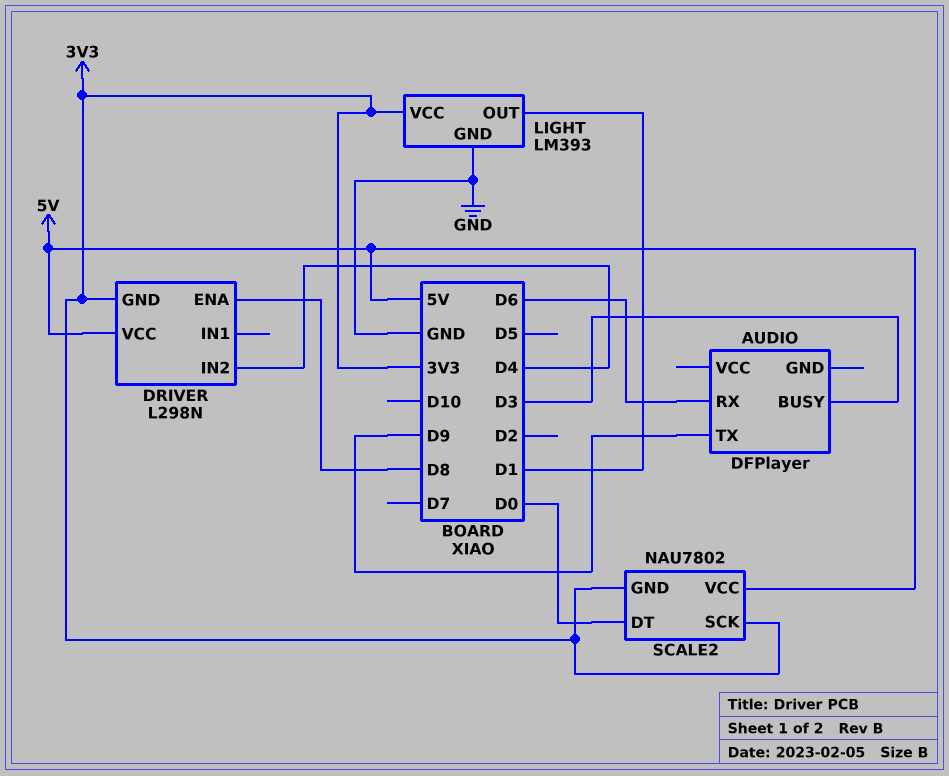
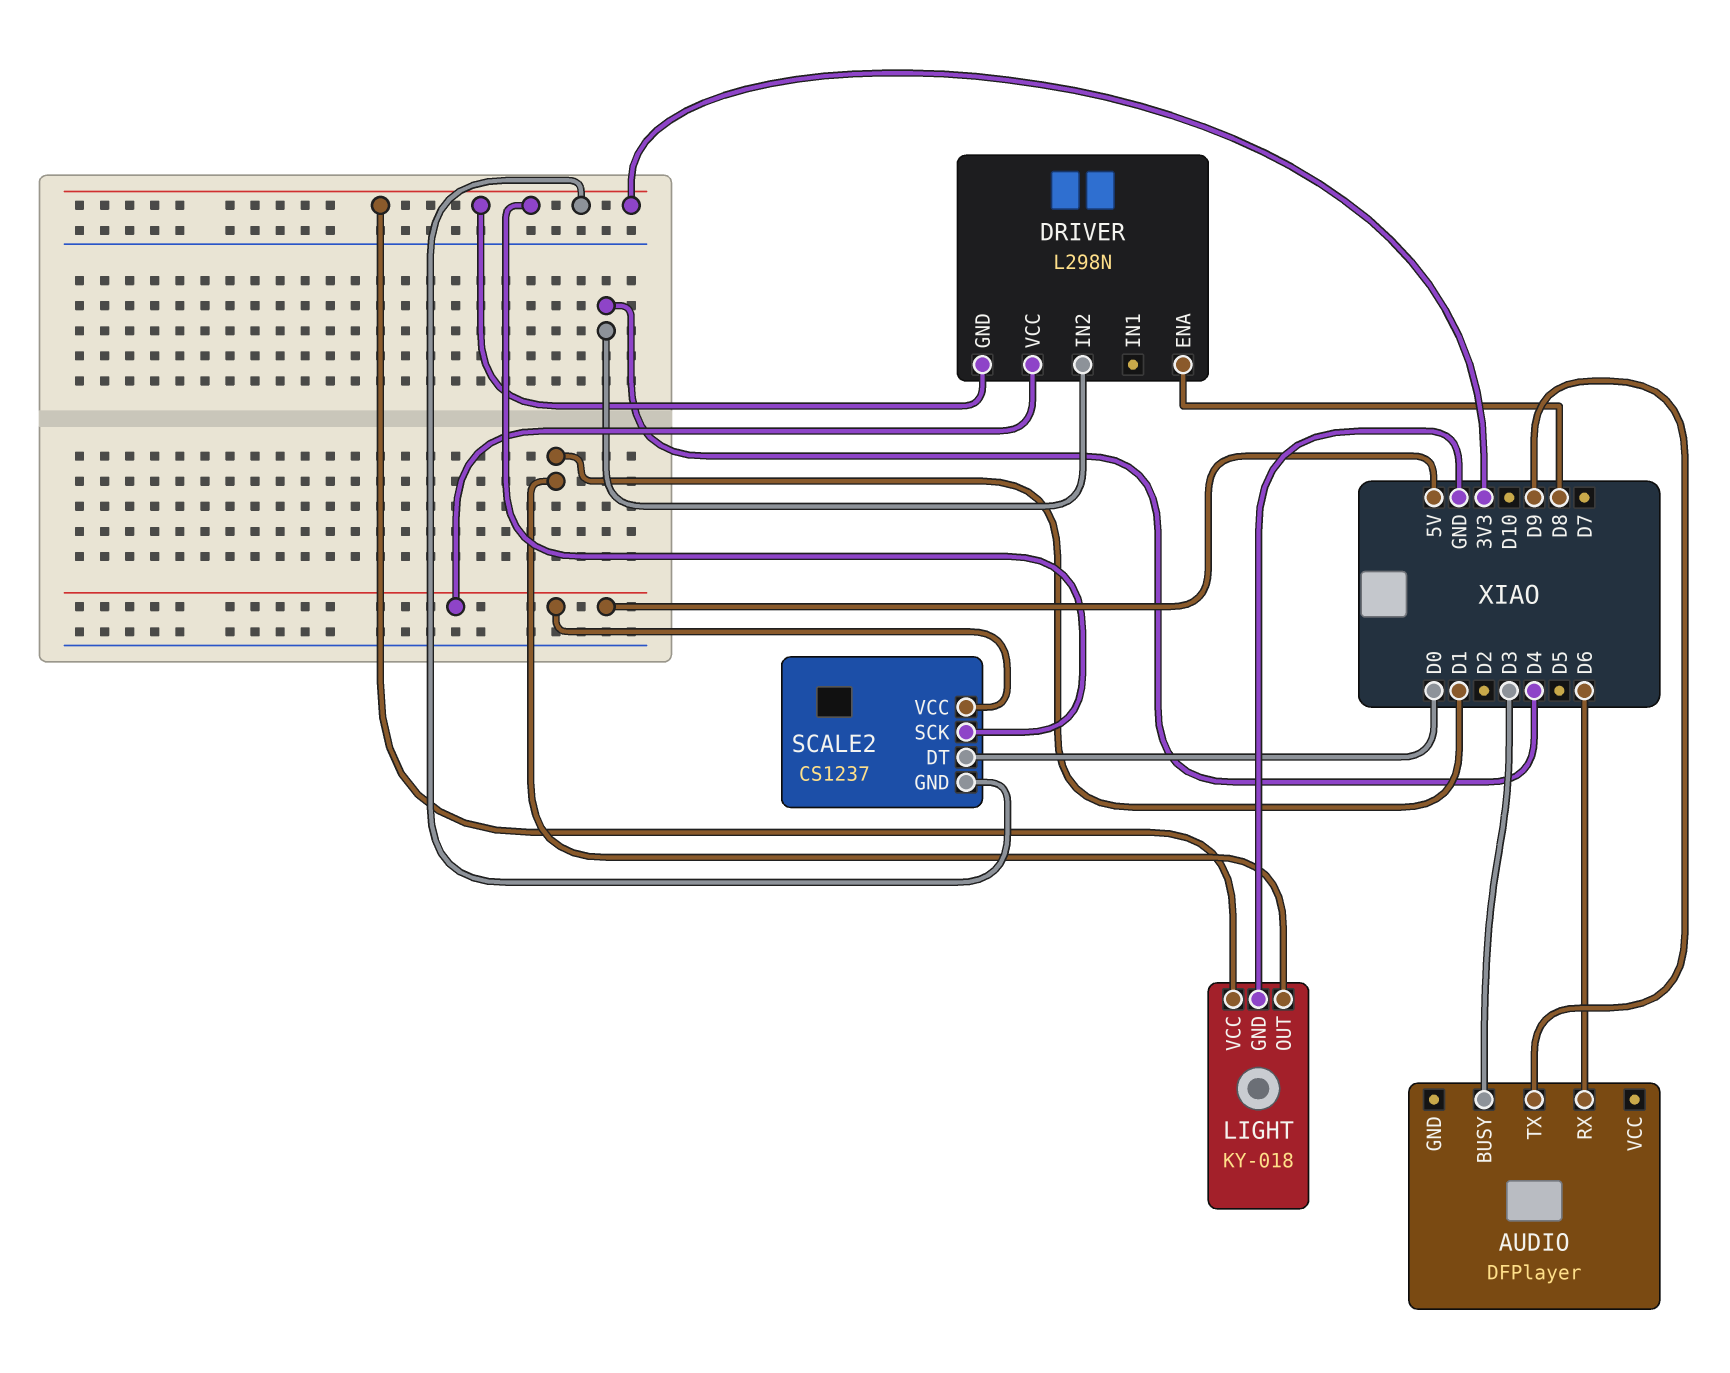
LIGHT: LM393 -> KY-018
SCALE2: NAU7802 -> CS1237

